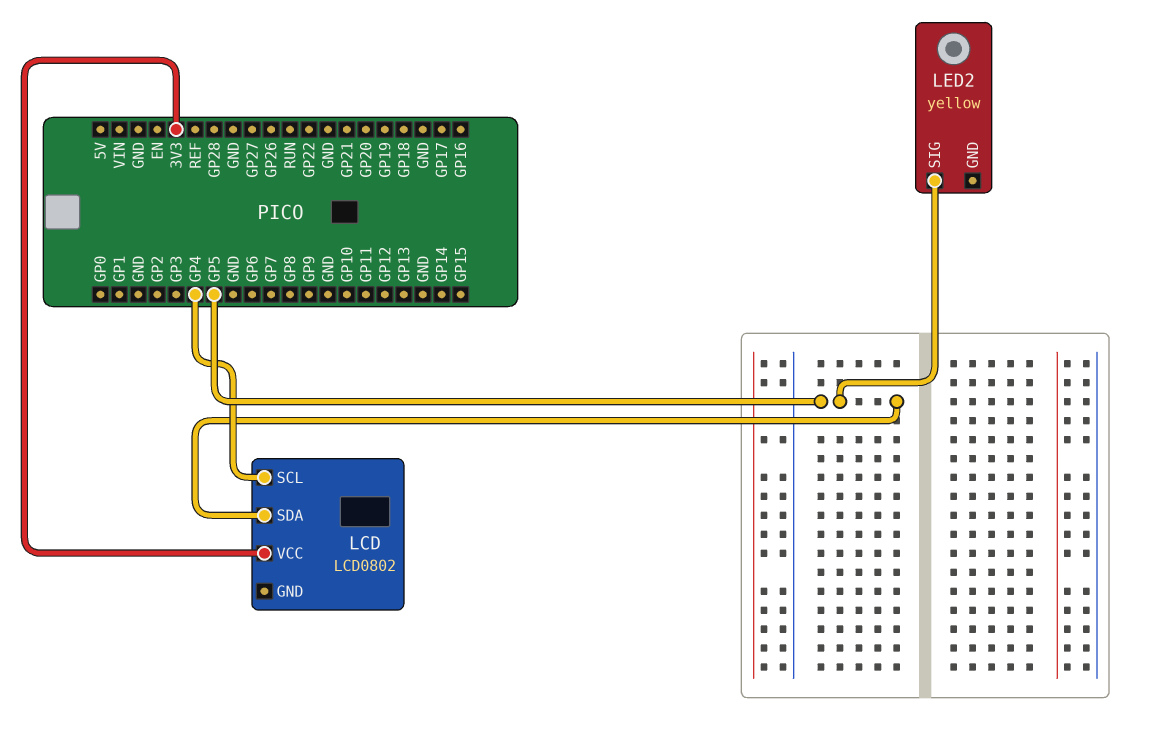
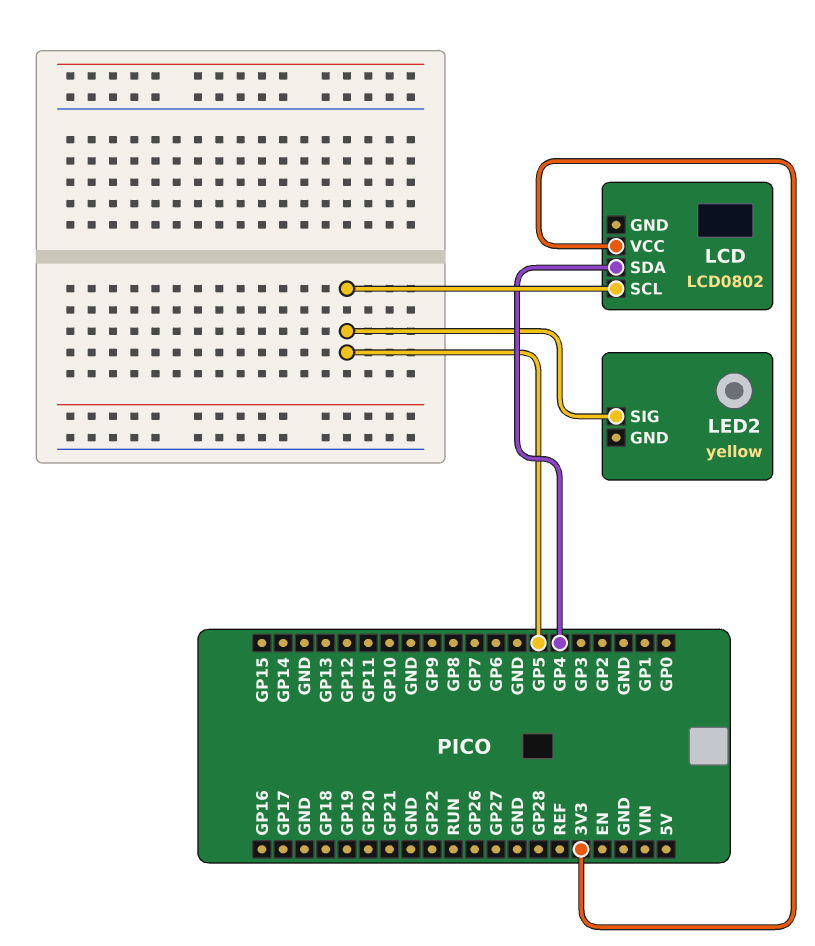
LCD pin SCL: GP4 -> GP5
LCD pin SDA: GP5 -> GP4

